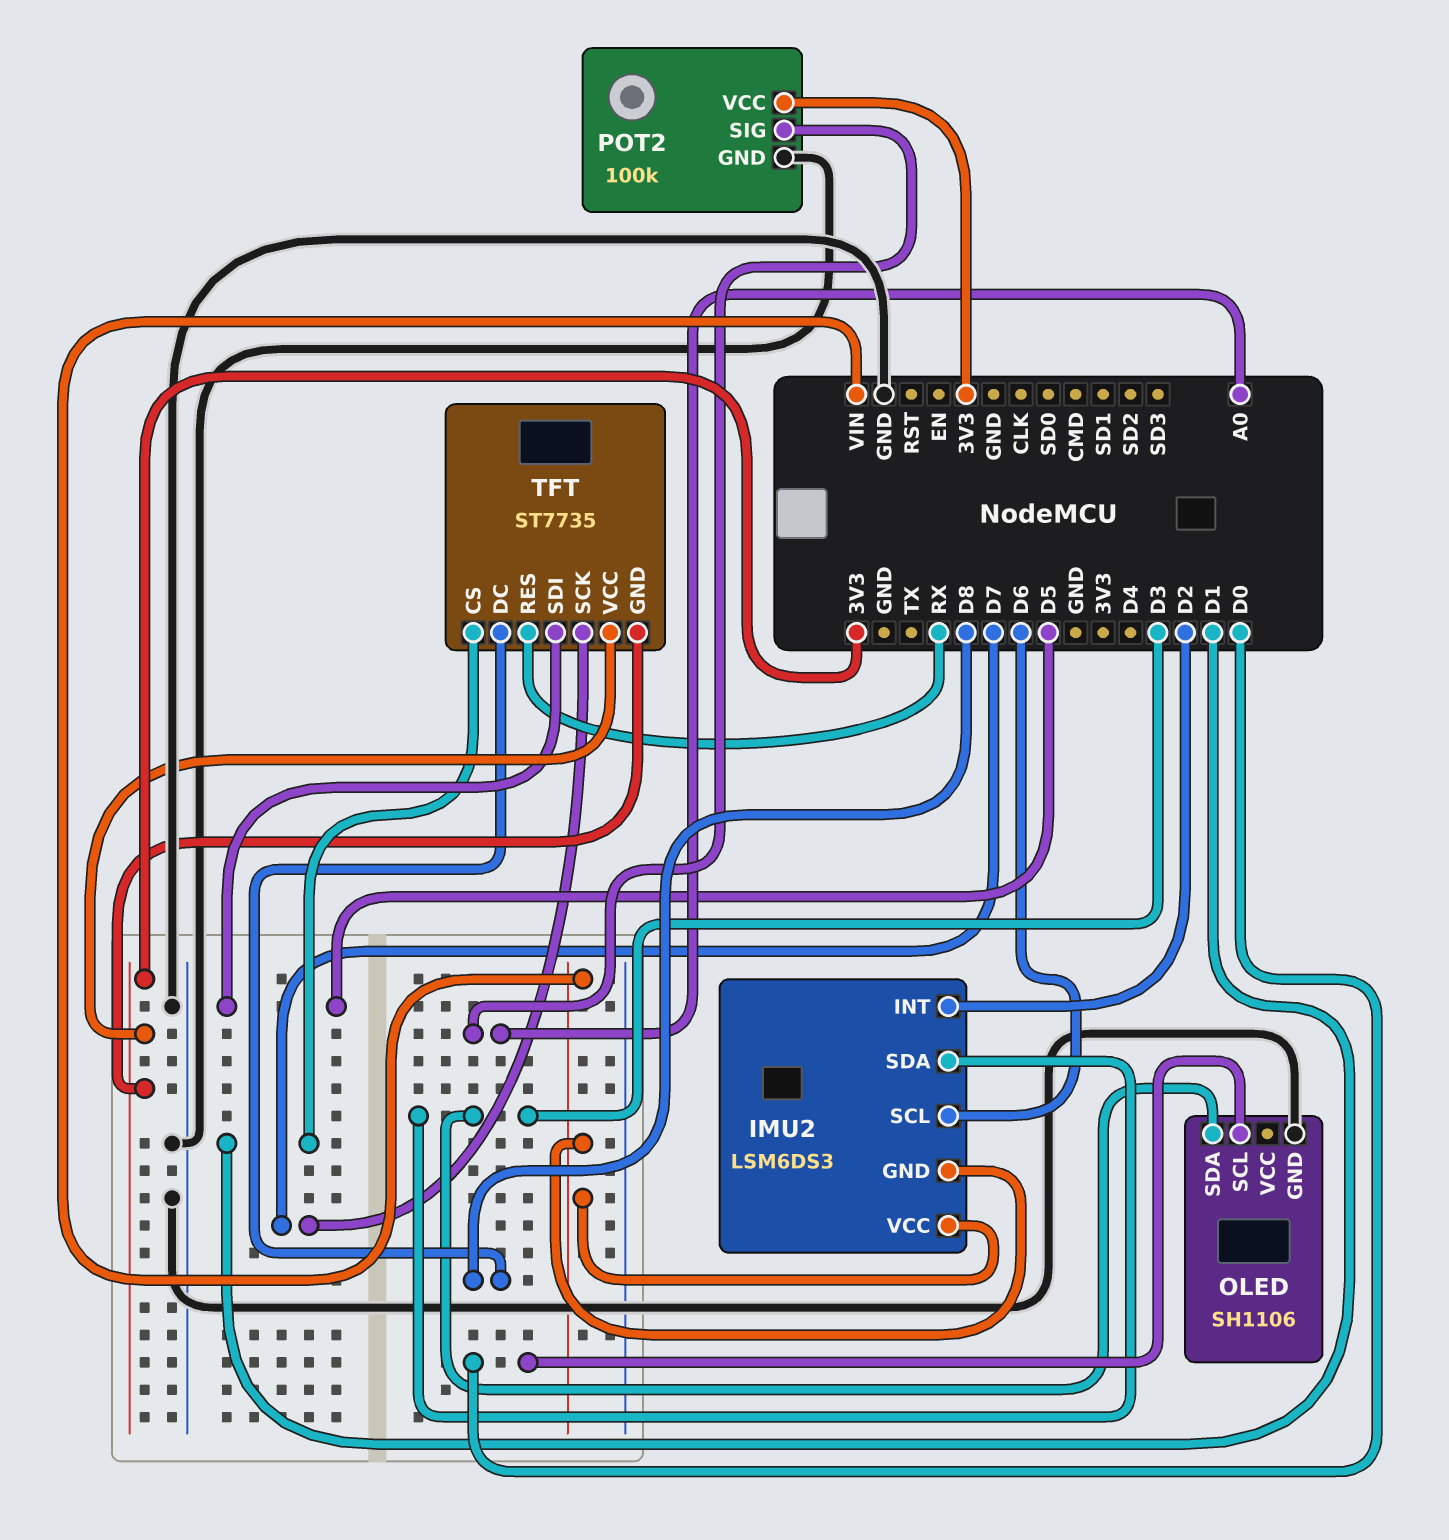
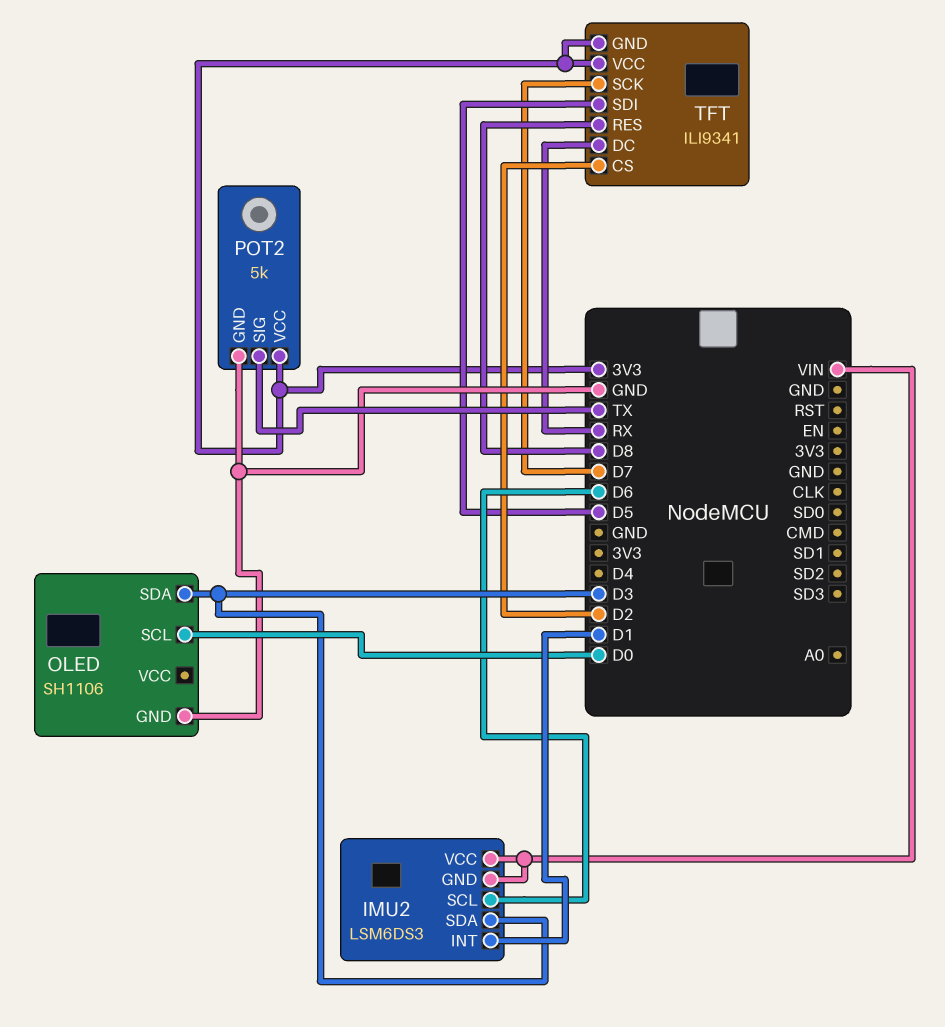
IMU2 pin INT: D2 -> D1
POT2: 100k -> 5k
POT2 pin SIG: A0 -> TX
TFT: ST7735 -> ILI9341
TFT pin CS: D1 -> D2
TFT pin DC: D8 -> RX
TFT pin RES: RX -> D8

